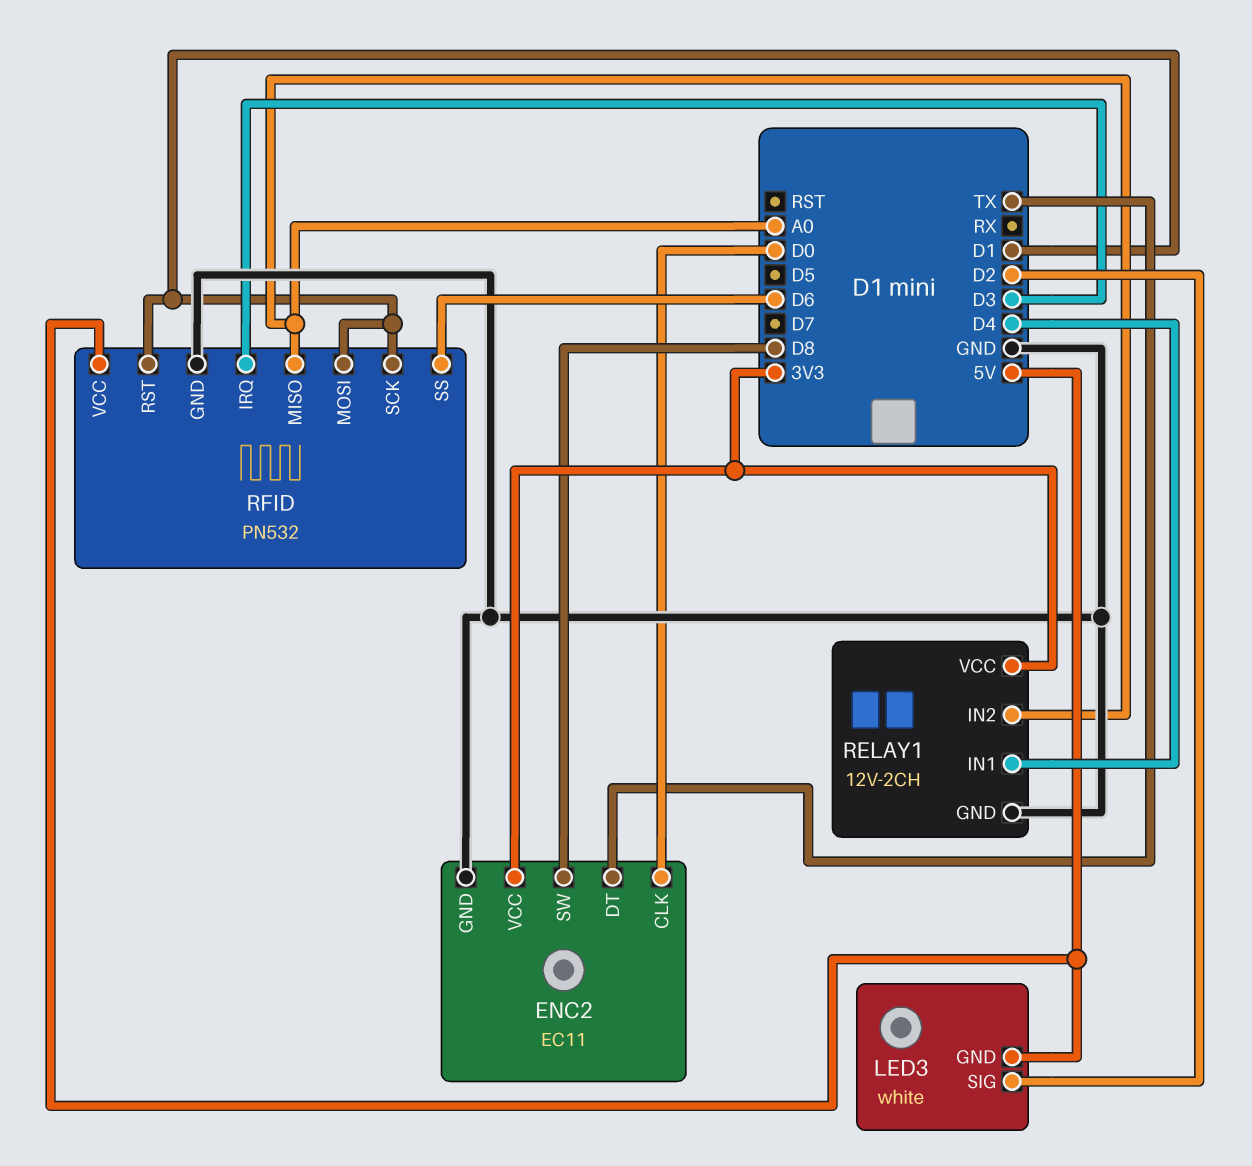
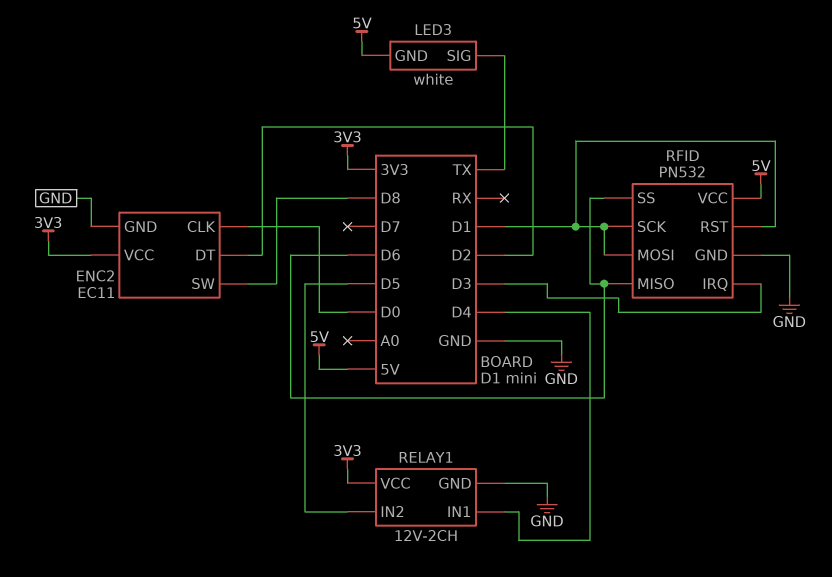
ENC2 pin DT: TX -> D2
LED3 pin SIG: D2 -> TX
RELAY1 pin IN2: A0 -> D5
RFID pin MISO: A0 -> D6

